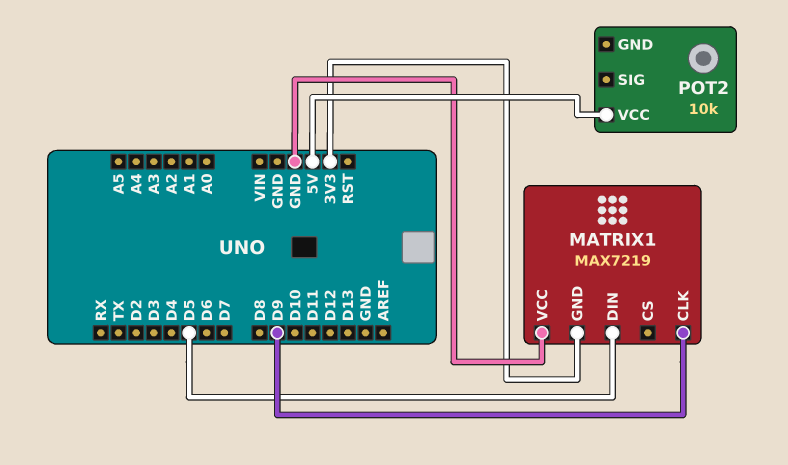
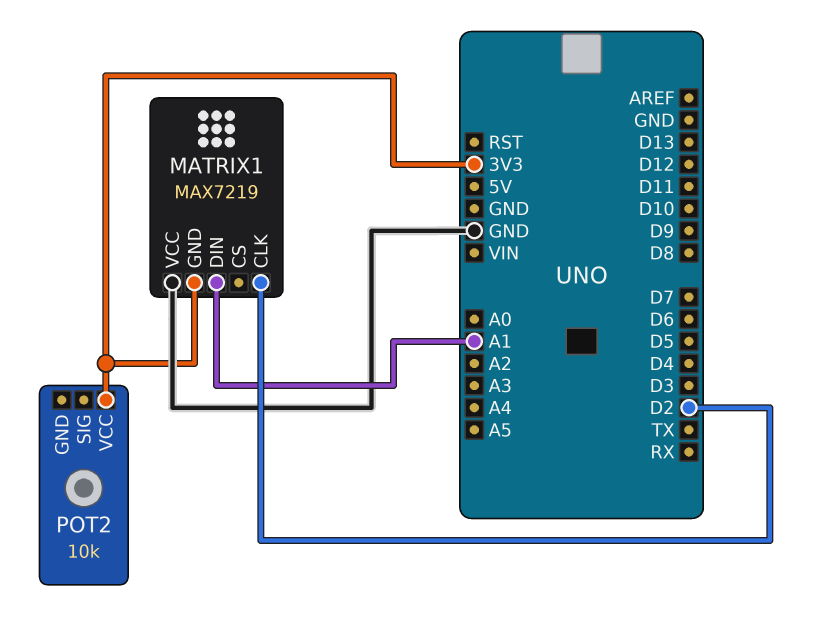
MATRIX1 pin CLK: D9 -> D2
MATRIX1 pin DIN: D5 -> A1
POT2 pin VCC: 5V -> 3V3

